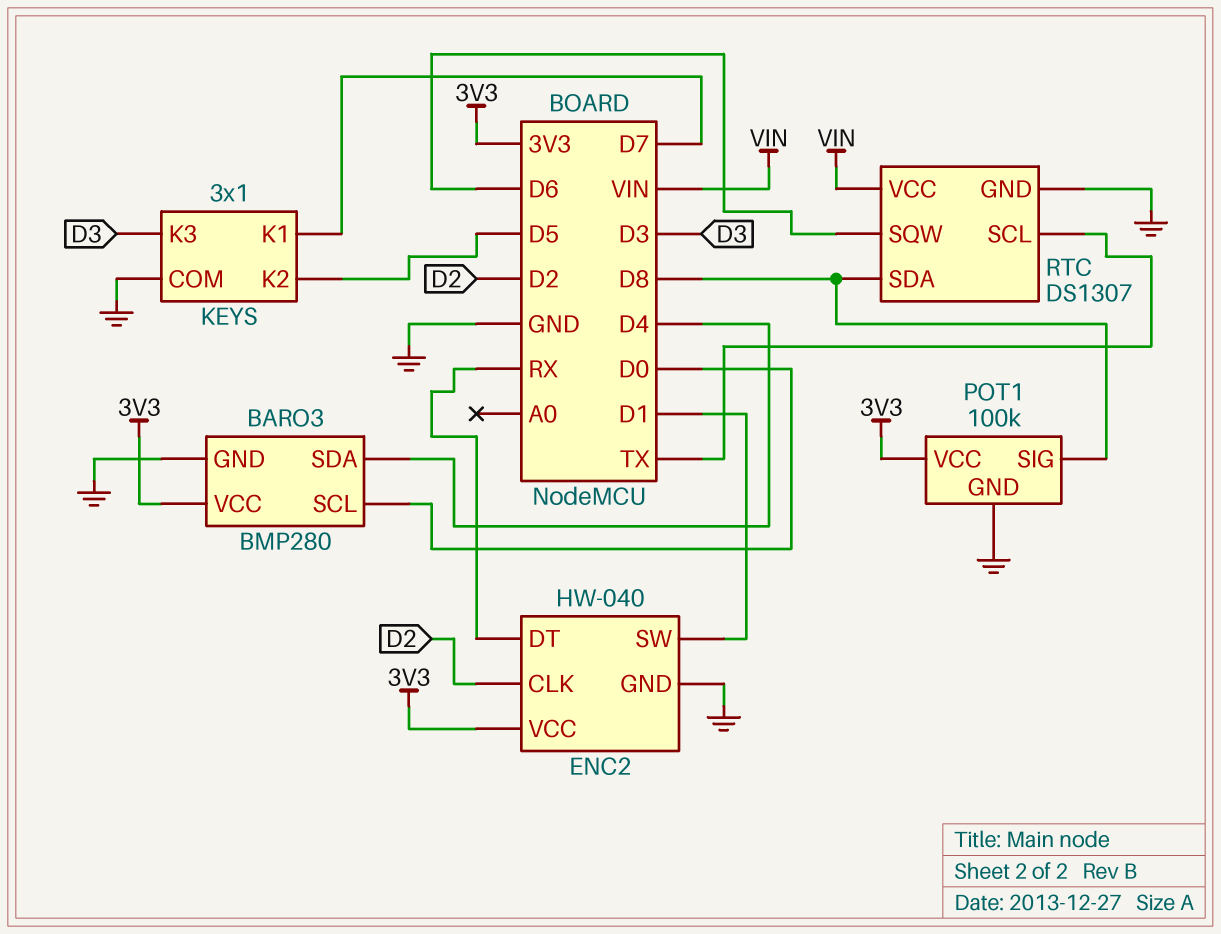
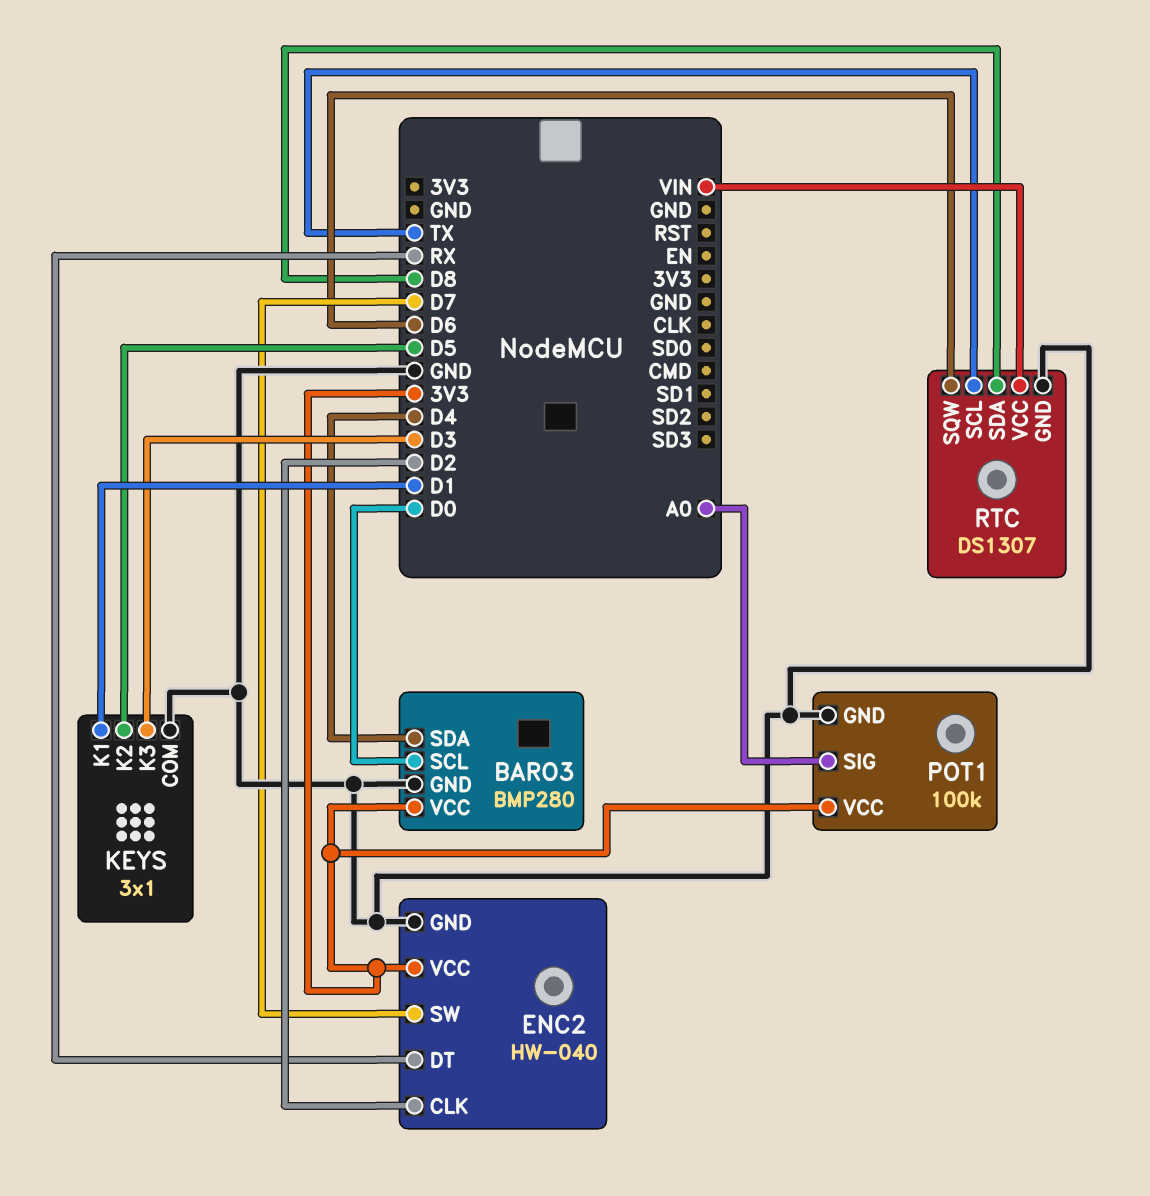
ENC2 pin SW: D1 -> D7
KEYS pin K1: D7 -> D1
POT1 pin SIG: D8 -> A0

